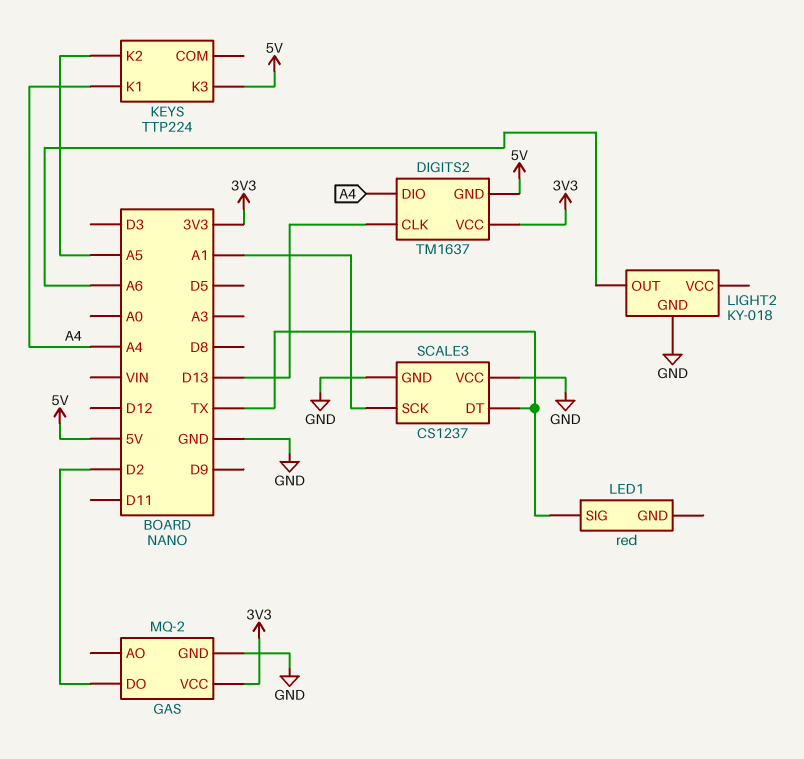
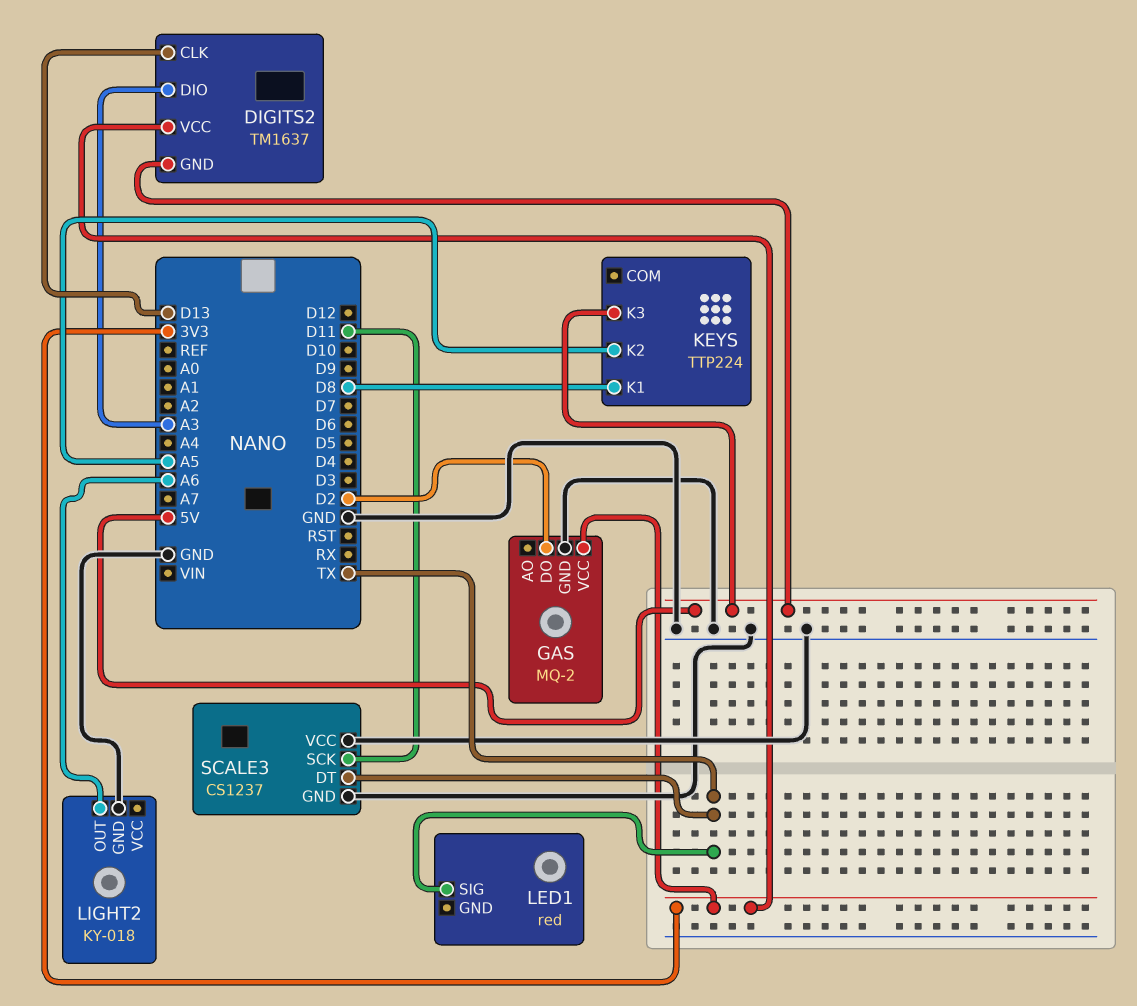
DIGITS2 pin DIO: A4 -> A3
KEYS pin K1: A4 -> D8
SCALE3 pin SCK: A1 -> D11

